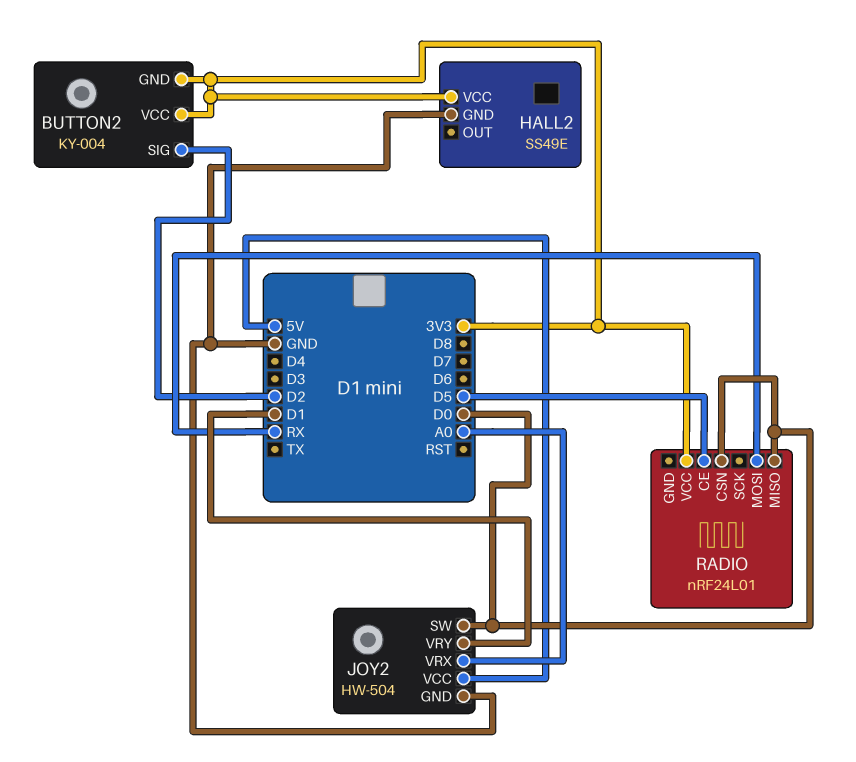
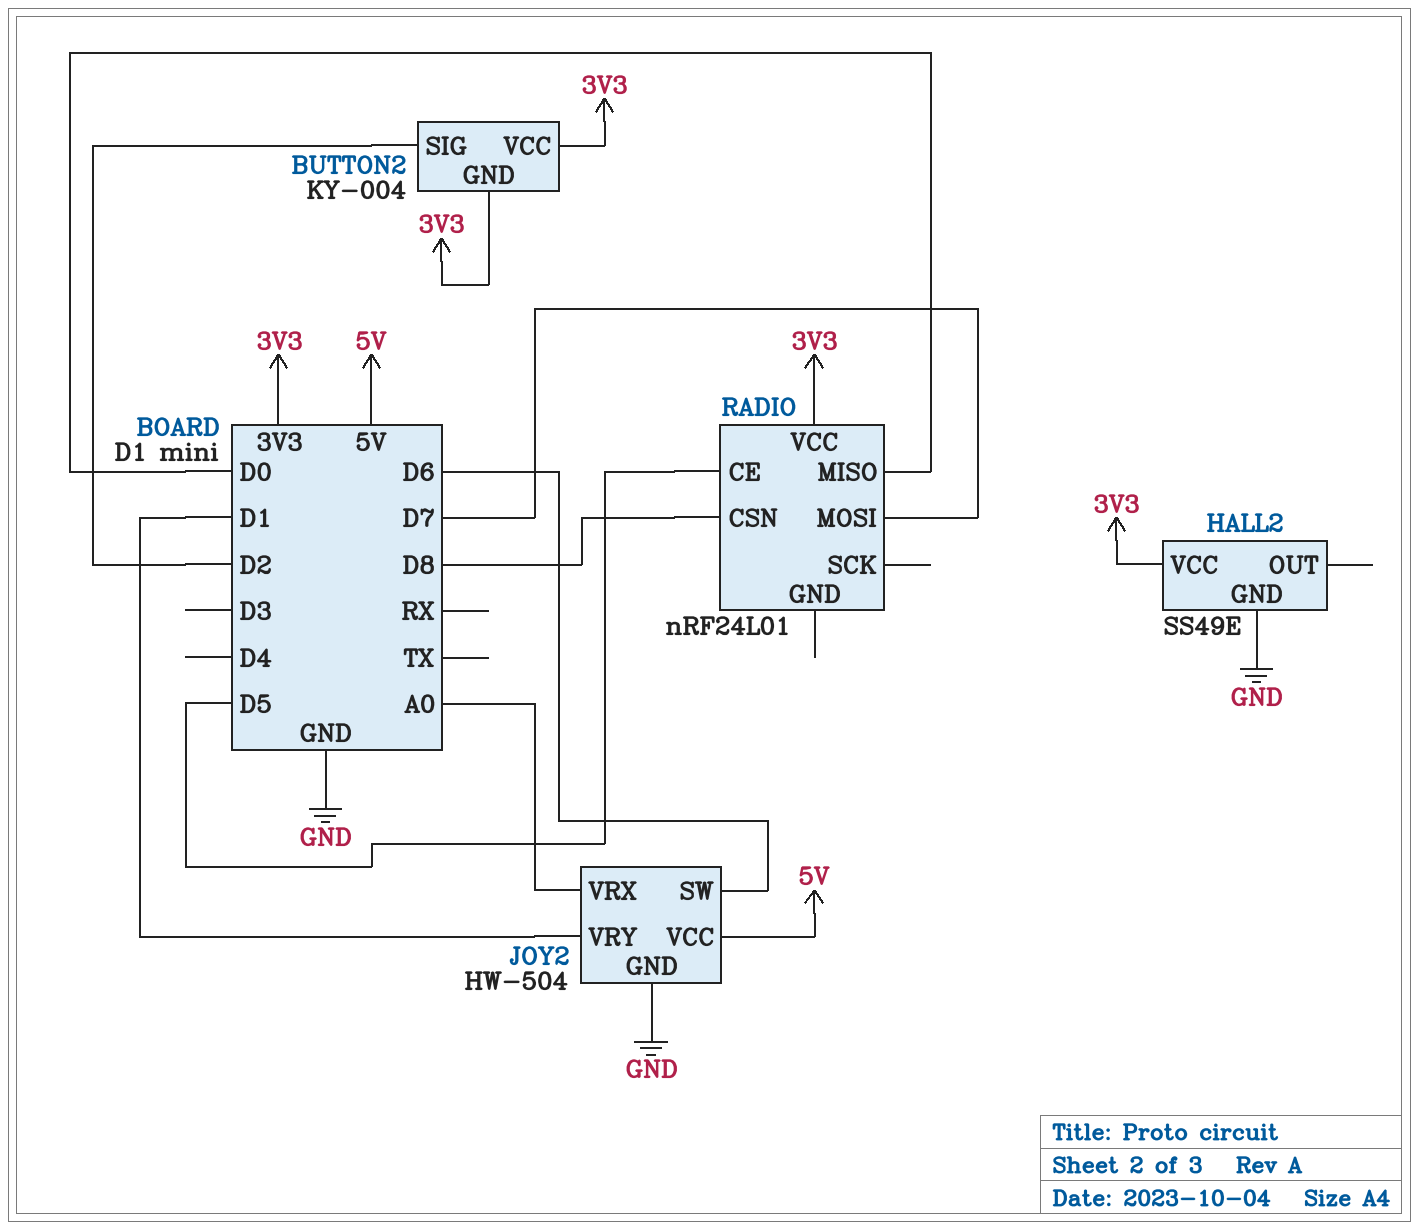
JOY2 pin SW: D0 -> D6
RADIO pin CSN: D0 -> D8
RADIO pin MOSI: RX -> D7

